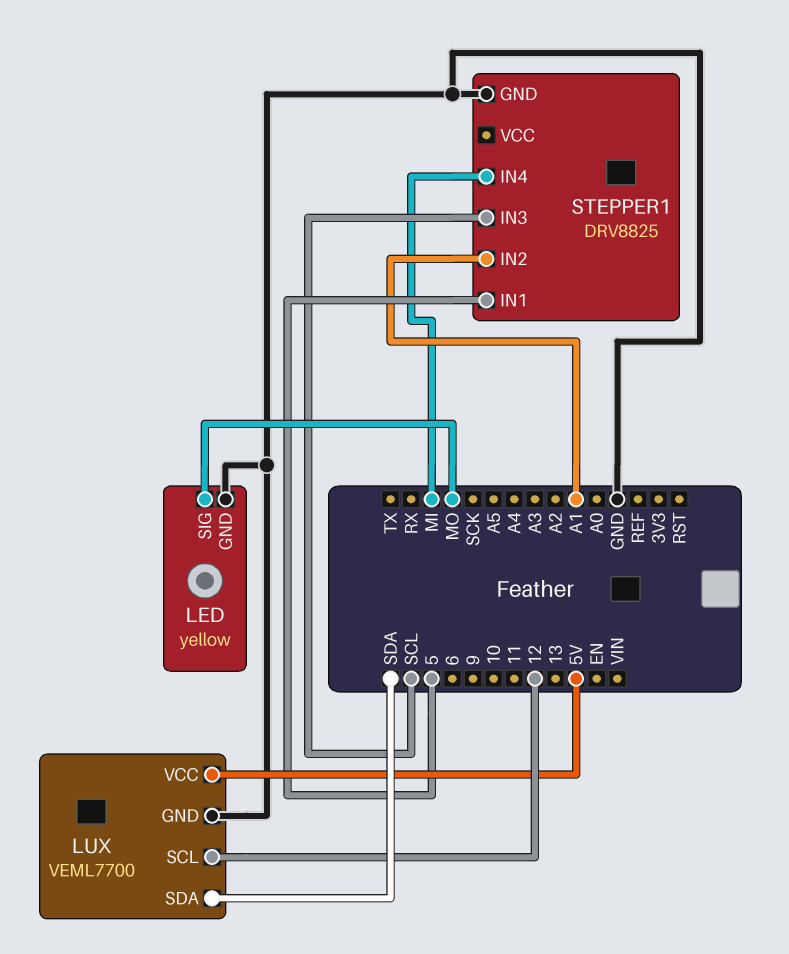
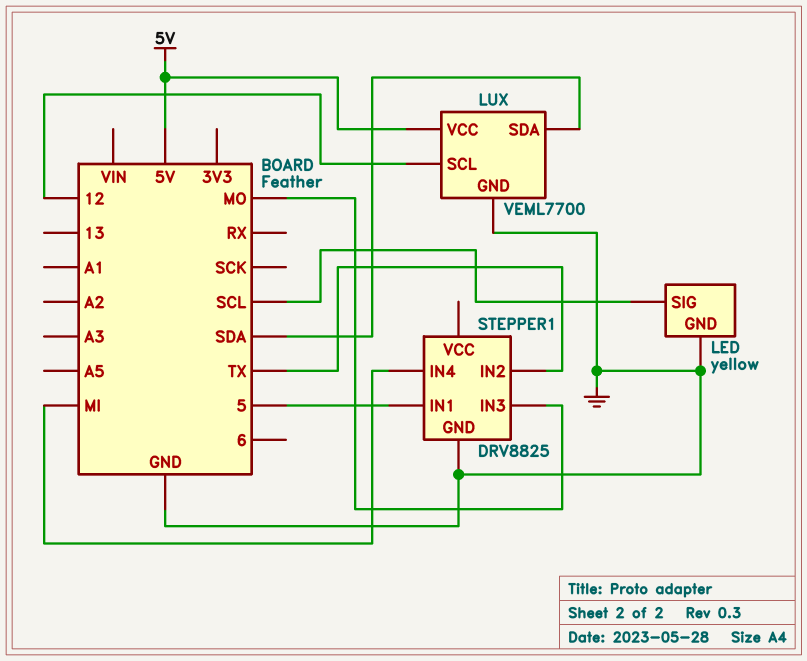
LED pin SIG: MO -> SCL
STEPPER1 pin IN2: A1 -> TX
STEPPER1 pin IN3: SCL -> MO

